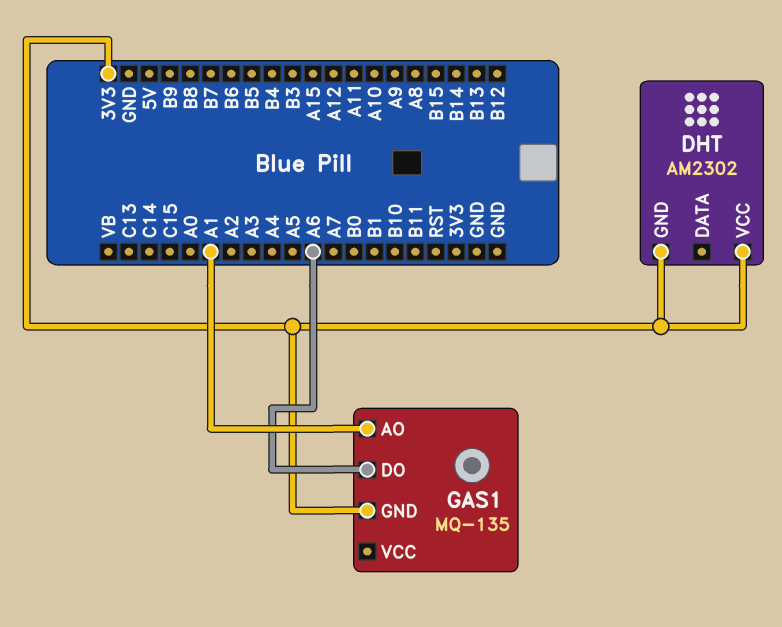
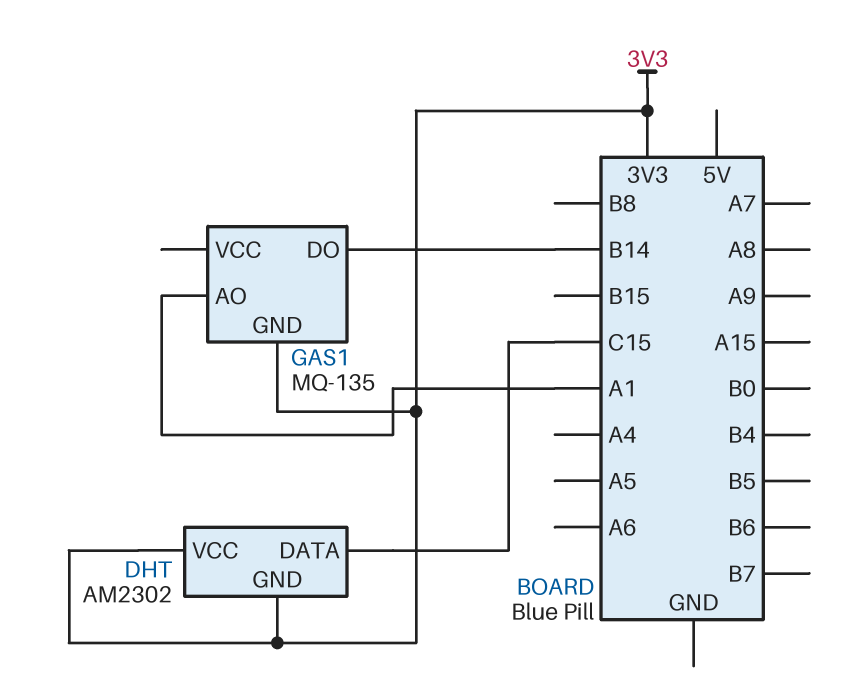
DHT pin DATA: none -> C15
GAS1 pin DO: A6 -> B14

